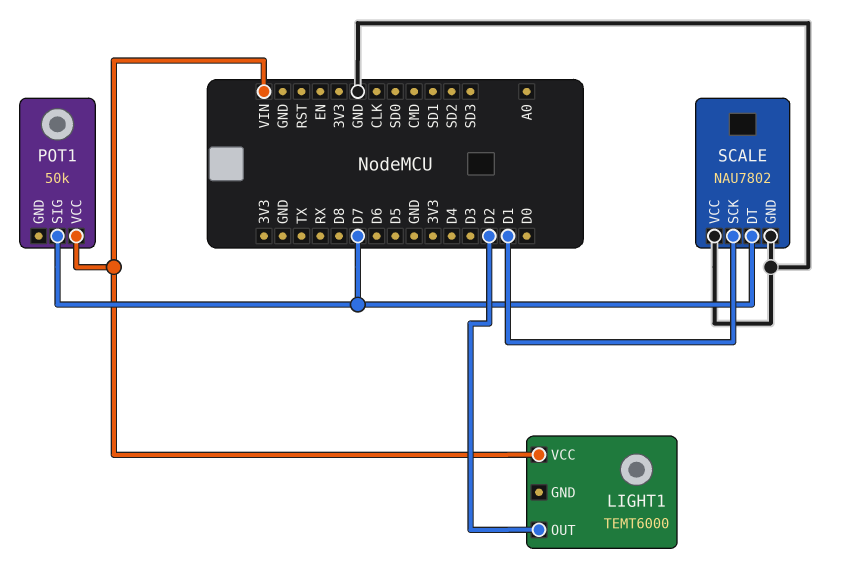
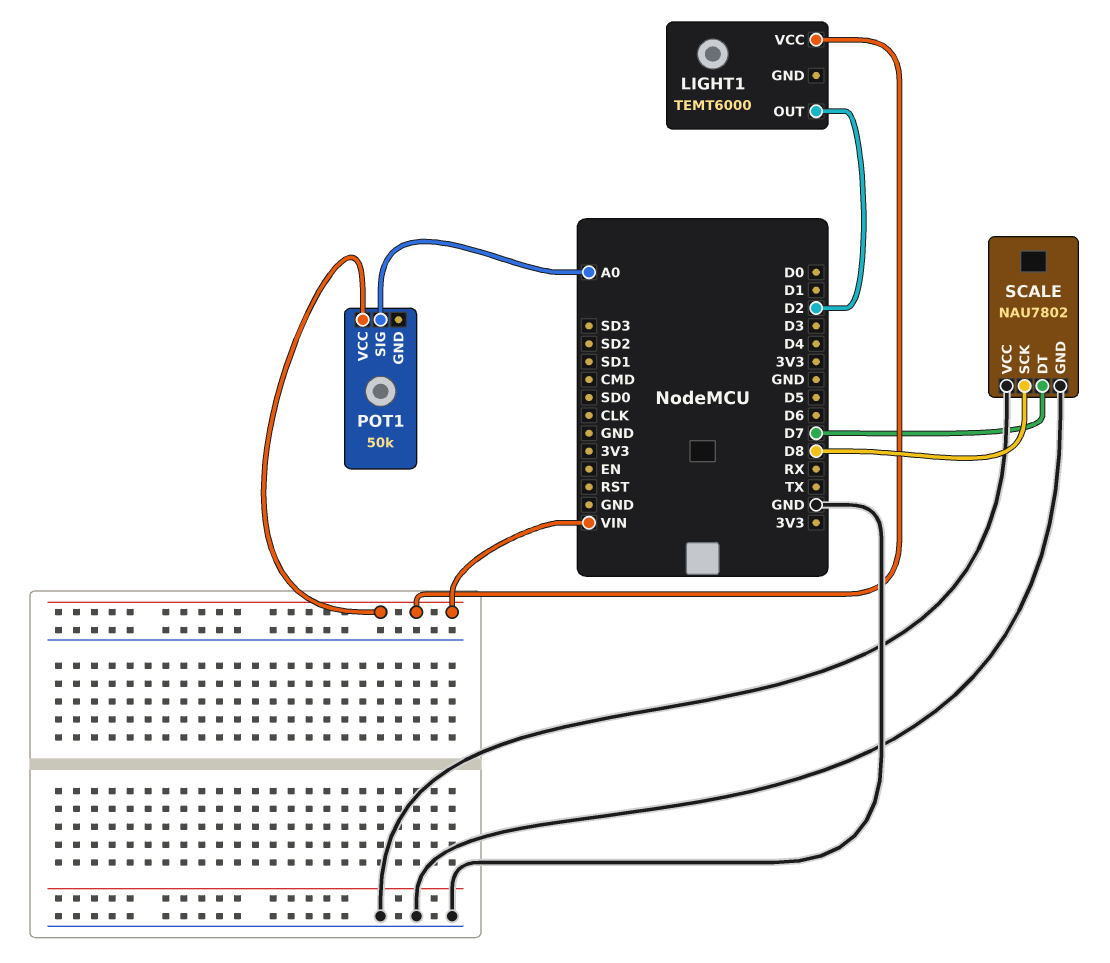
POT1 pin SIG: D7 -> A0
SCALE pin SCK: D1 -> D8

